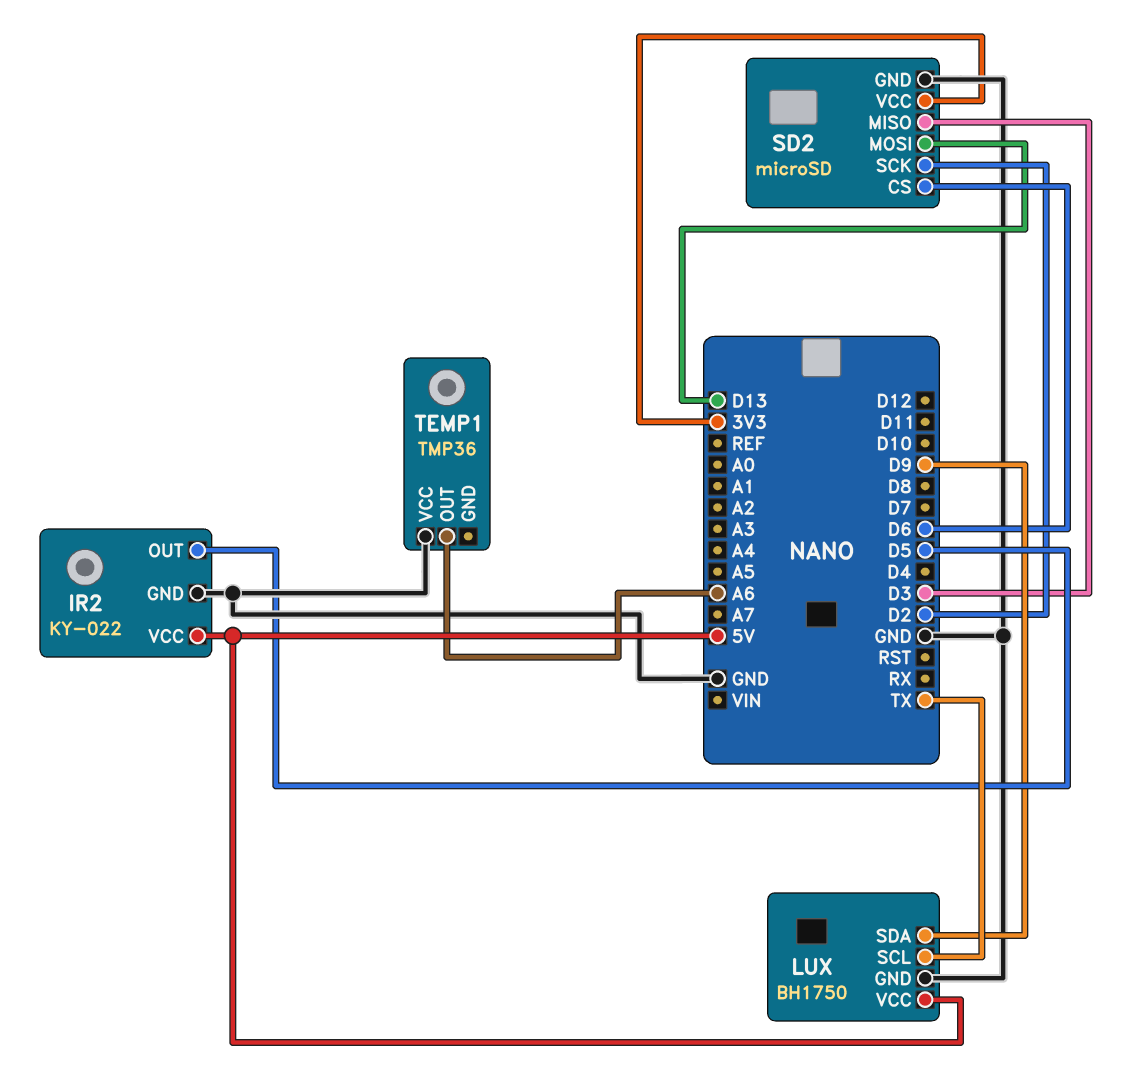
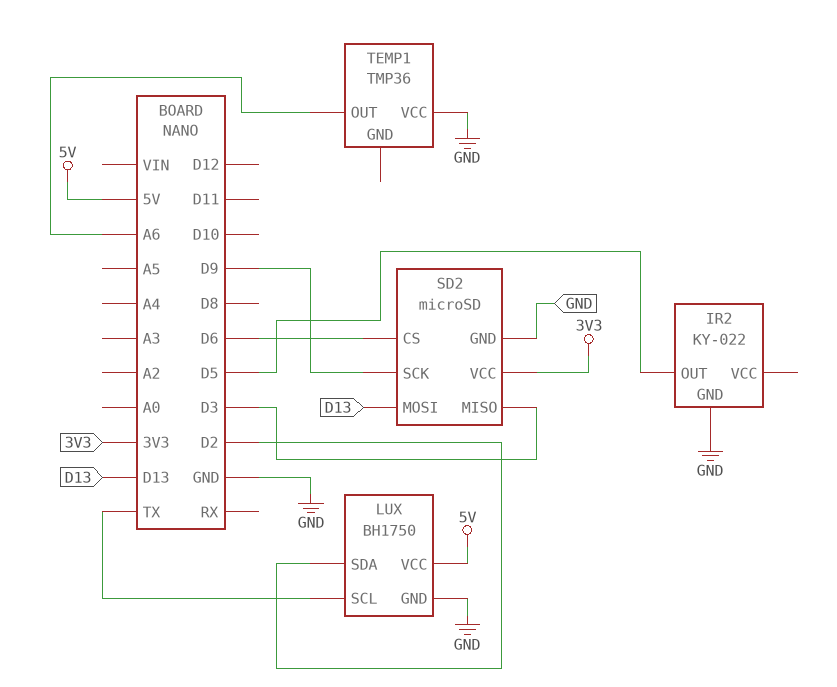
IR2 pin VCC: 5V -> none
LUX pin SDA: D9 -> D2
SD2 pin SCK: D2 -> D9

